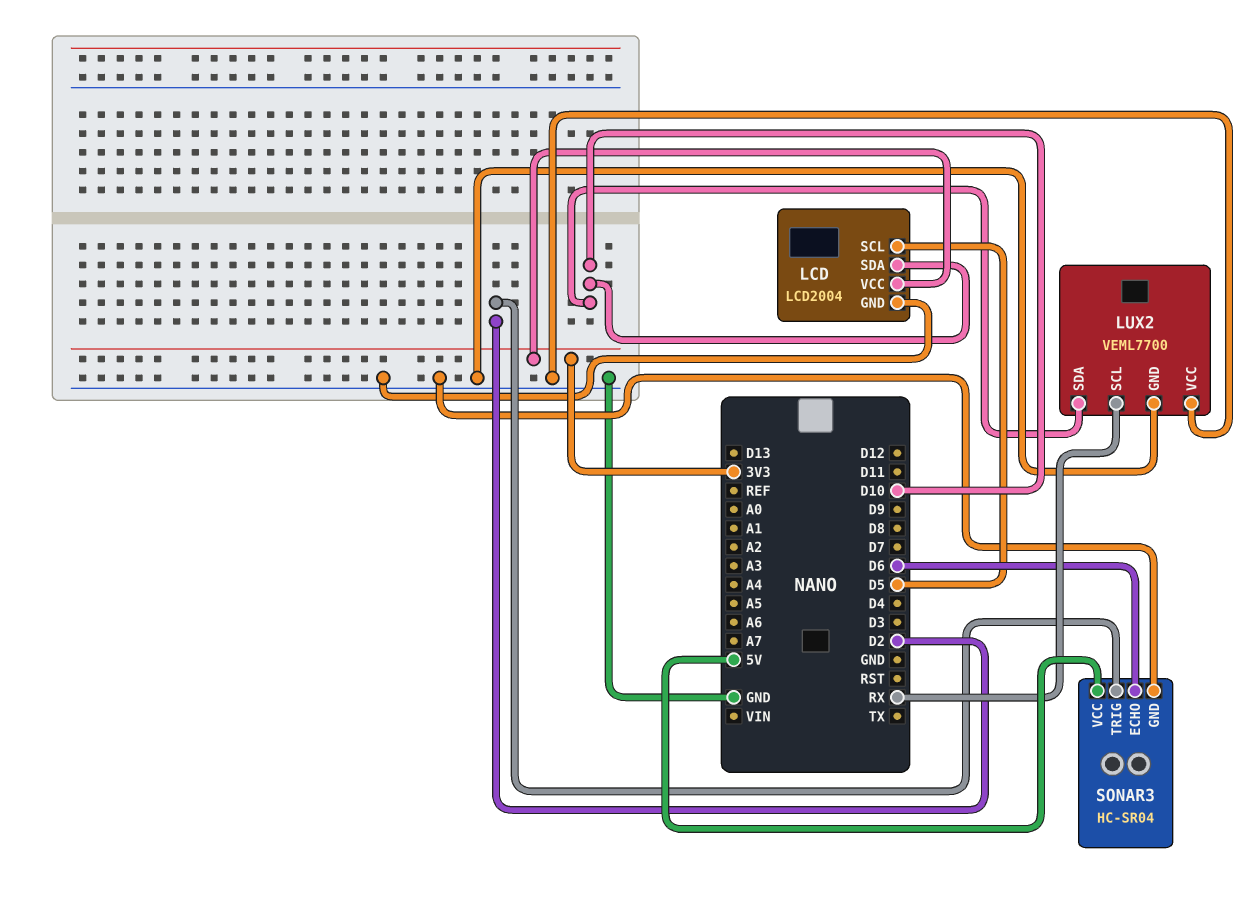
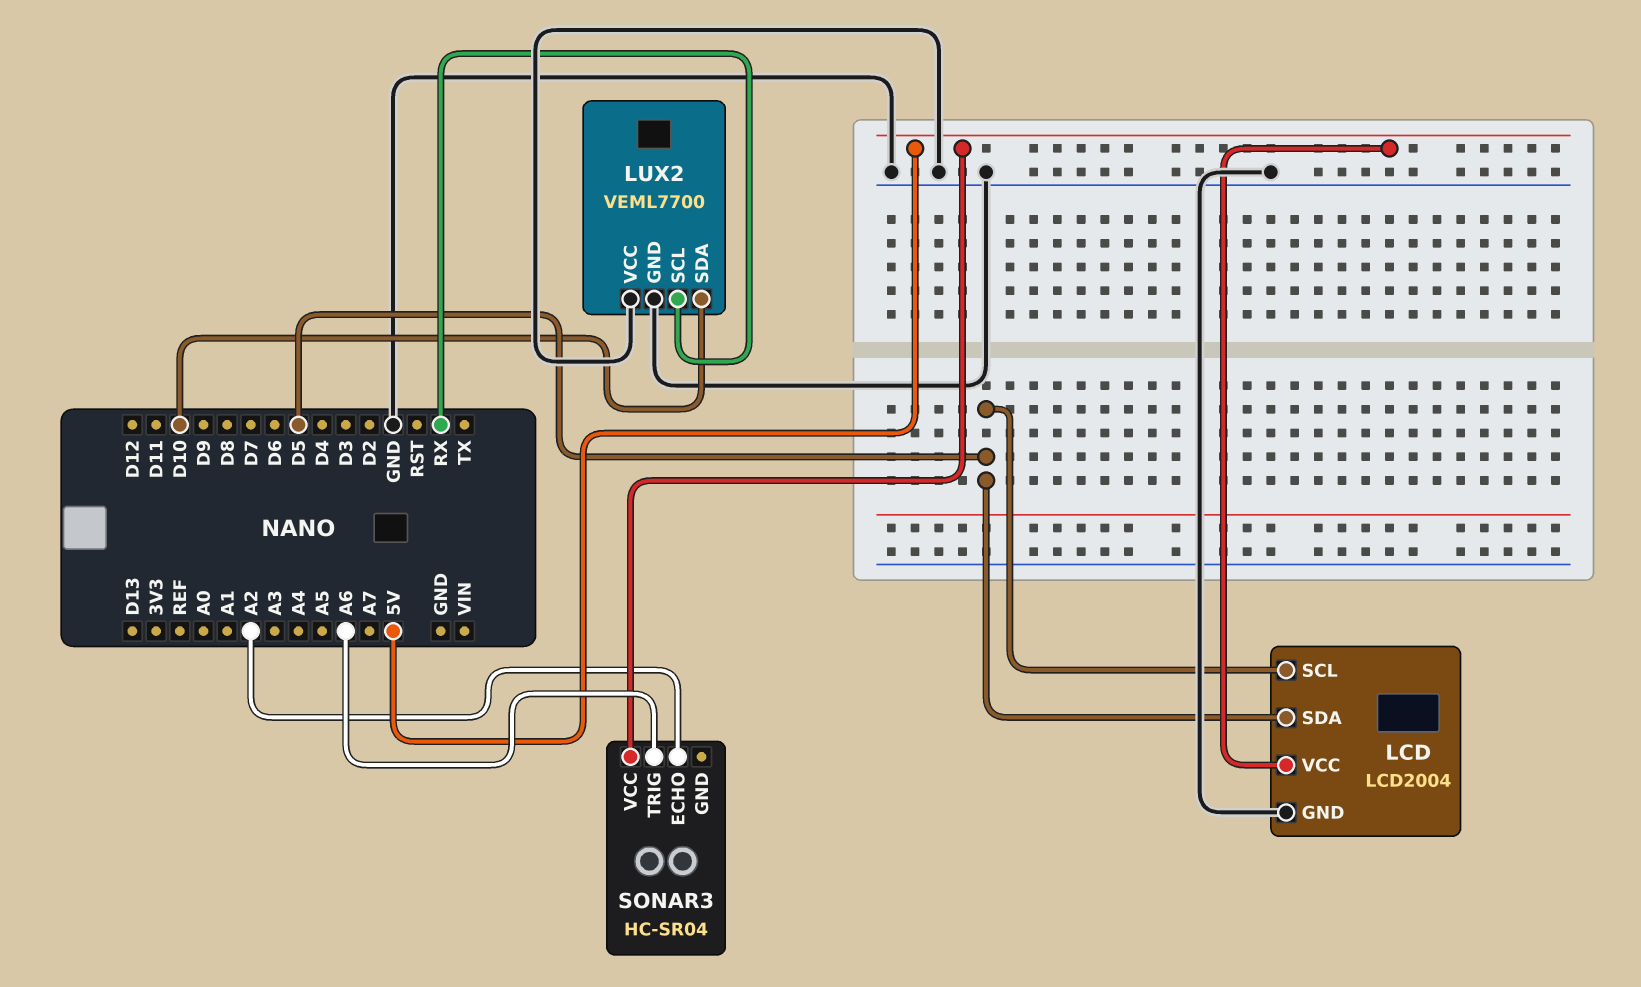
LCD pin SDA: D10 -> D5
LCD pin VCC: 3V3 -> 5V
SONAR3 pin ECHO: D6 -> A2
SONAR3 pin GND: GND -> none
SONAR3 pin TRIG: D2 -> A6

